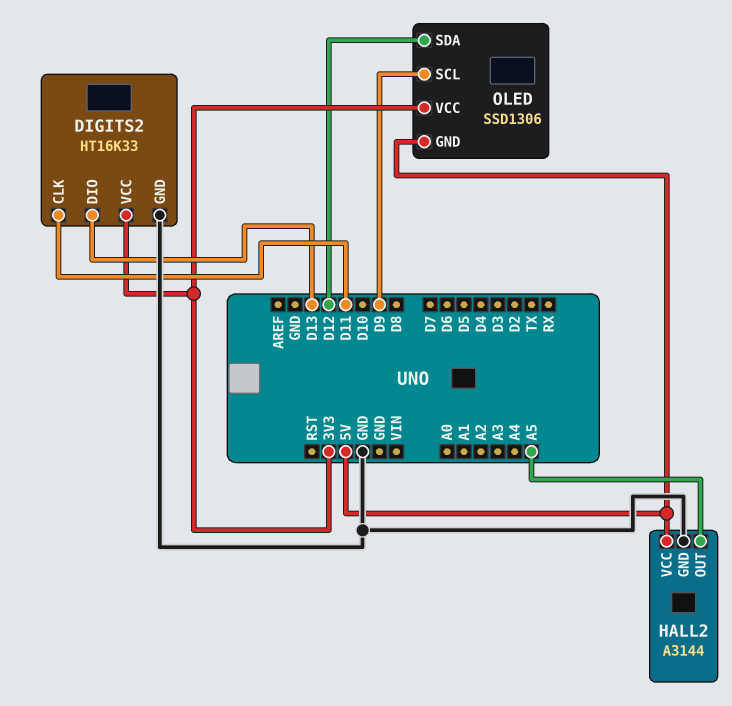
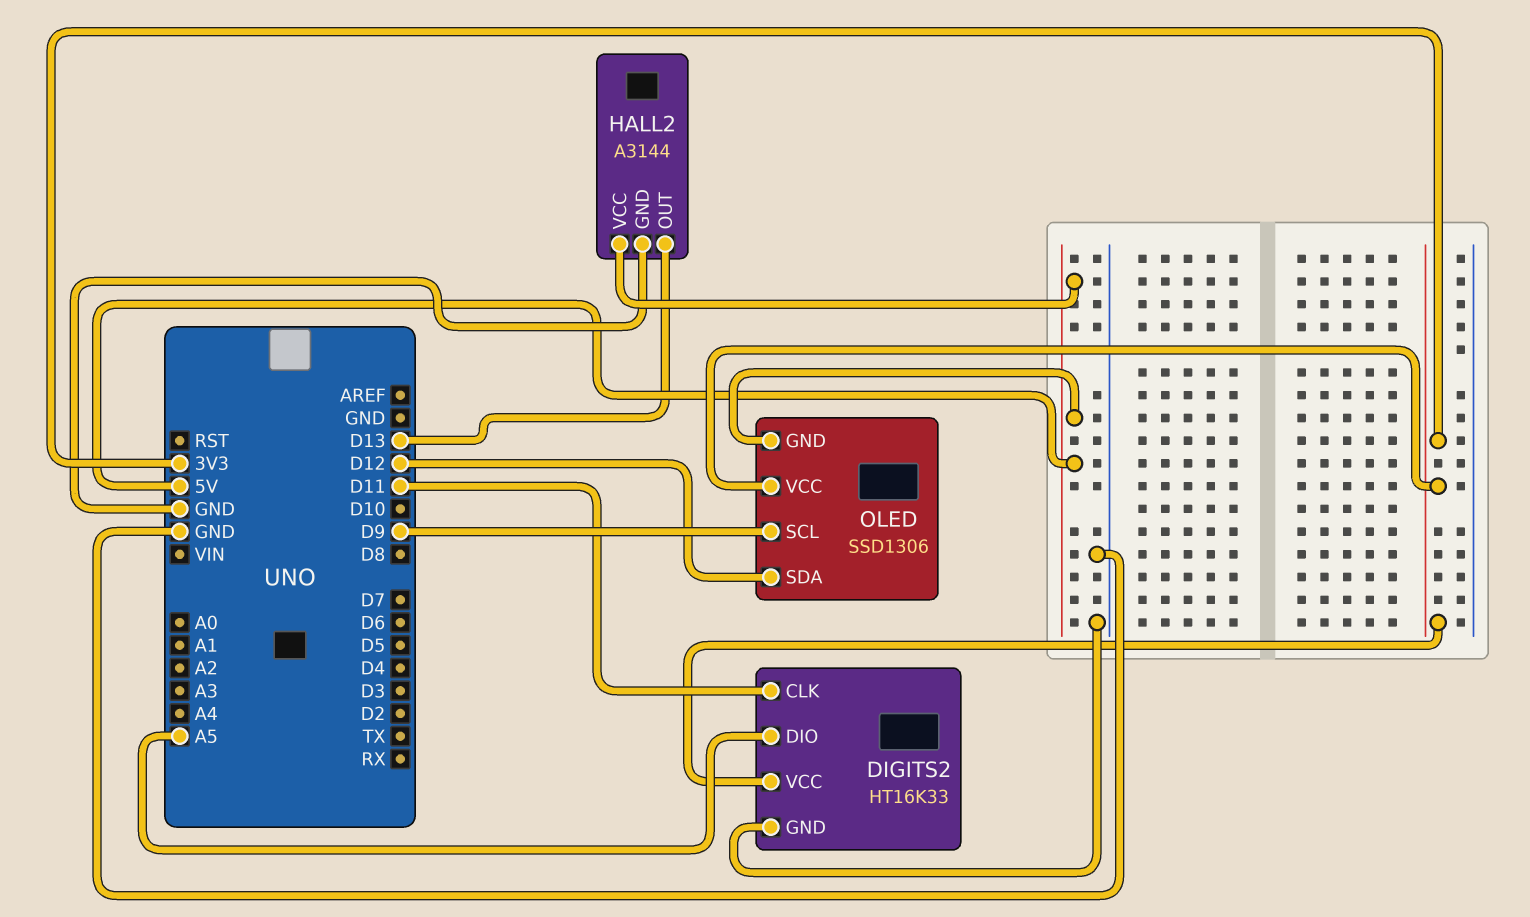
DIGITS2 pin DIO: D13 -> A5
HALL2 pin OUT: A5 -> D13

